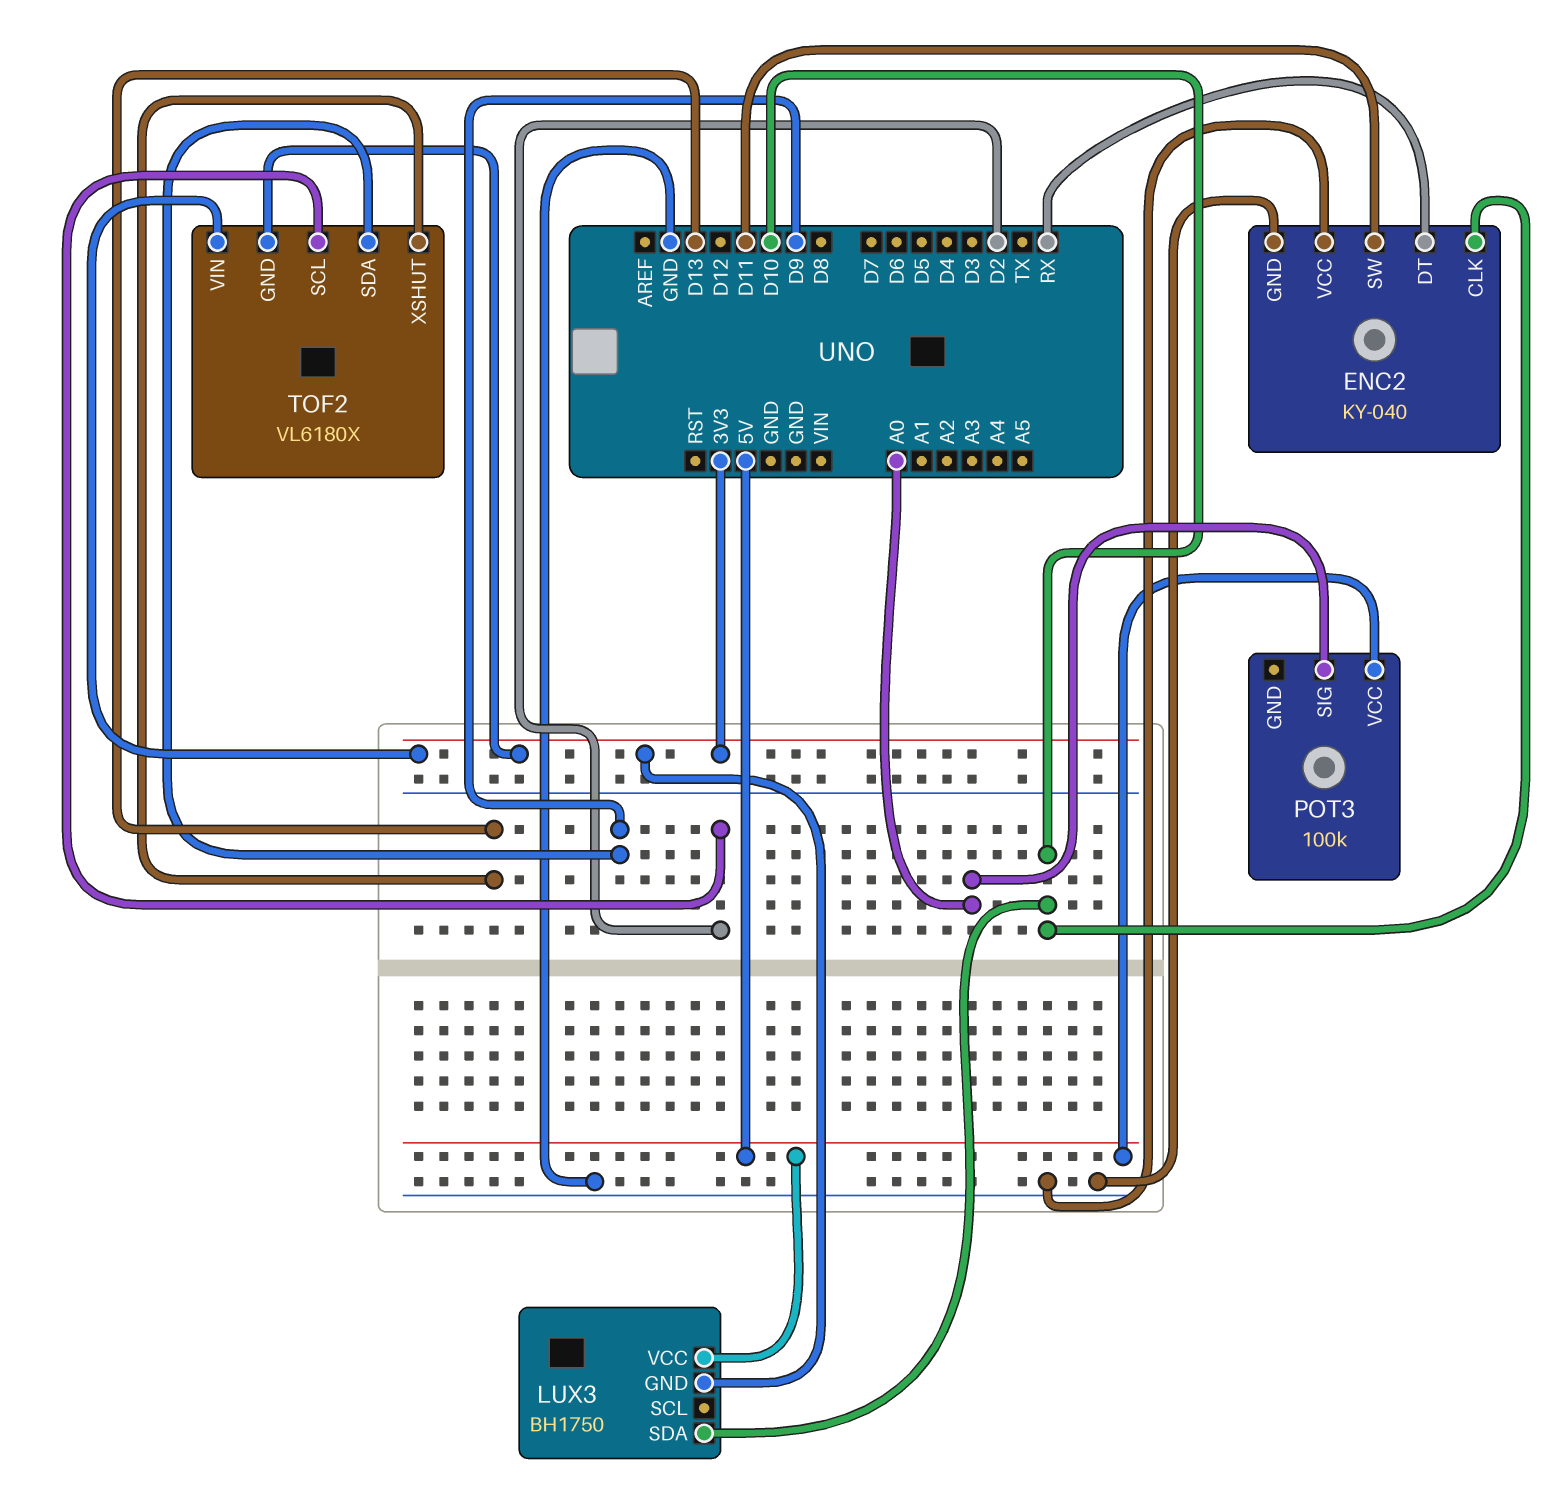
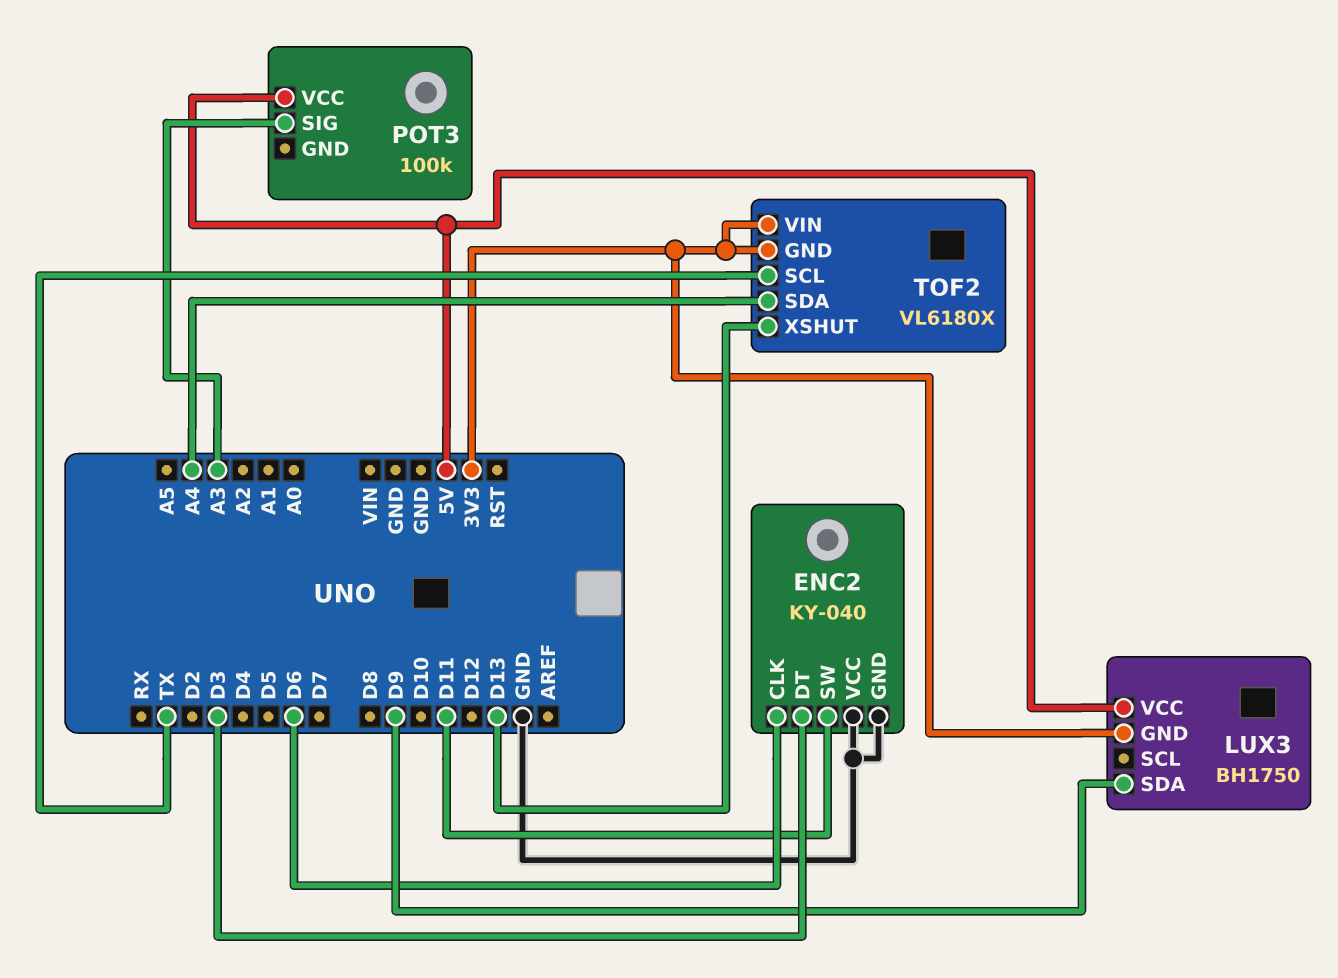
ENC2 pin CLK: D10 -> D6
ENC2 pin DT: RX -> D3
LUX3 pin SDA: D10 -> D9
POT3 pin SIG: A0 -> A3
TOF2 pin SCL: D2 -> TX
TOF2 pin SDA: D9 -> A4

